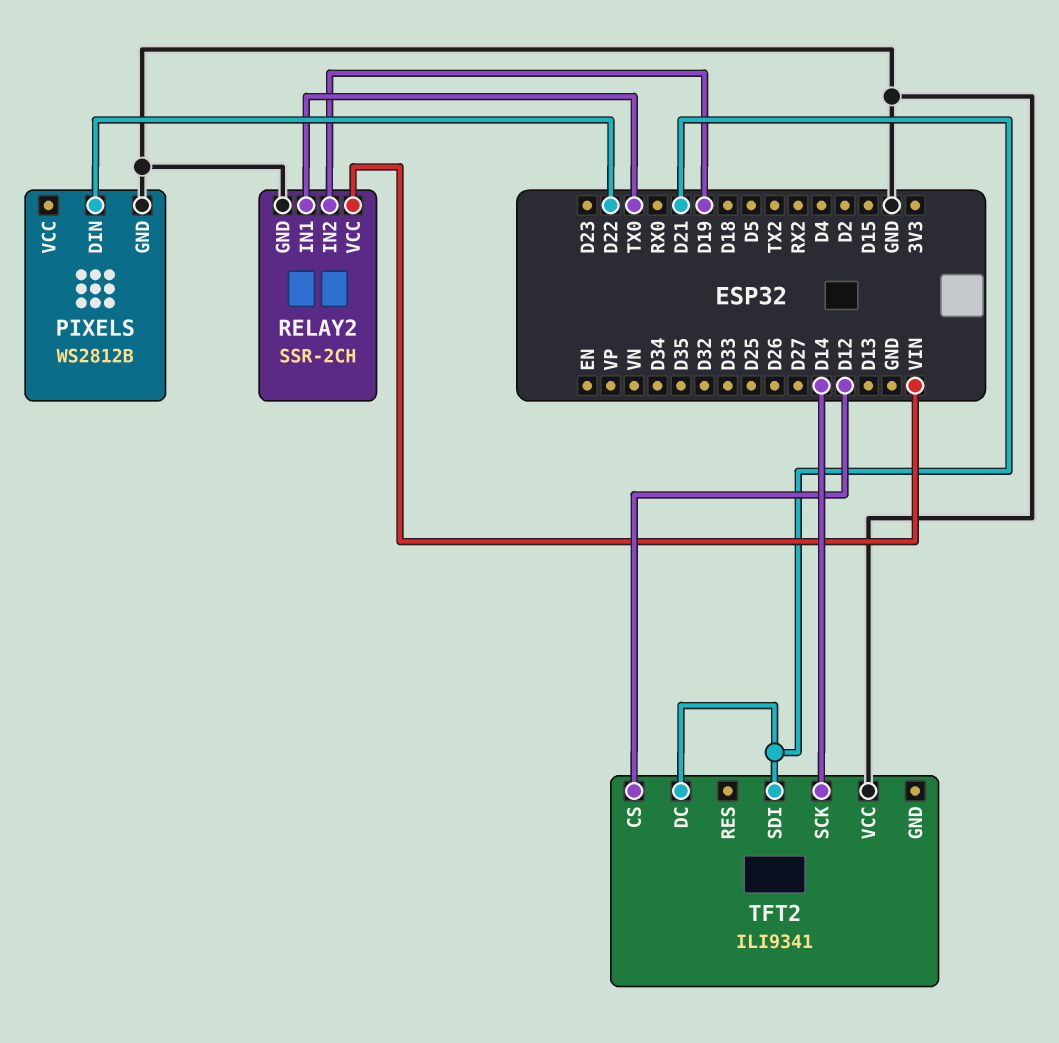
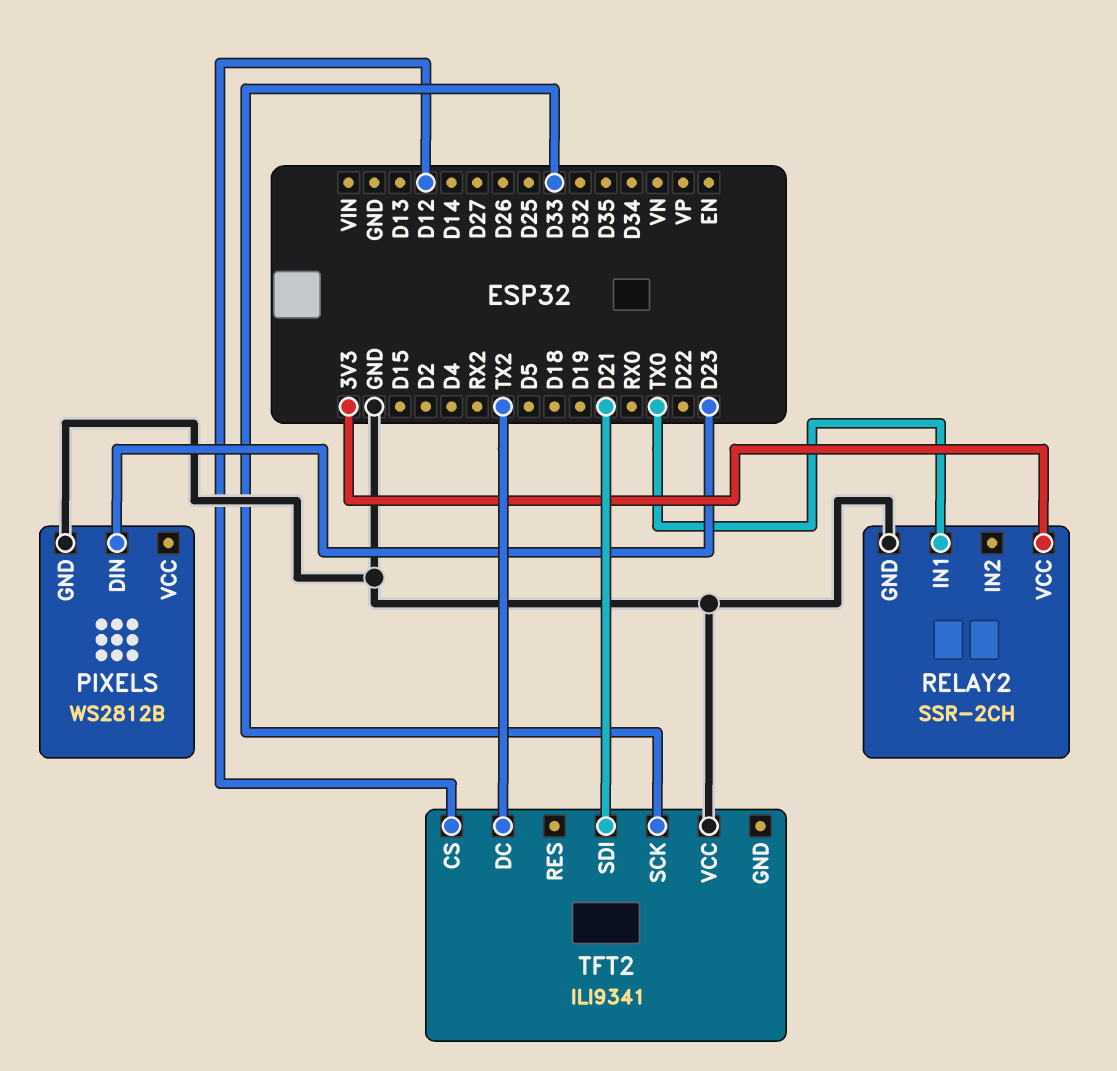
PIXELS pin DIN: D22 -> D23
RELAY2 pin IN2: D19 -> none
RELAY2 pin VCC: VIN -> 3V3
TFT2 pin DC: D21 -> TX2
TFT2 pin SCK: D14 -> D33

